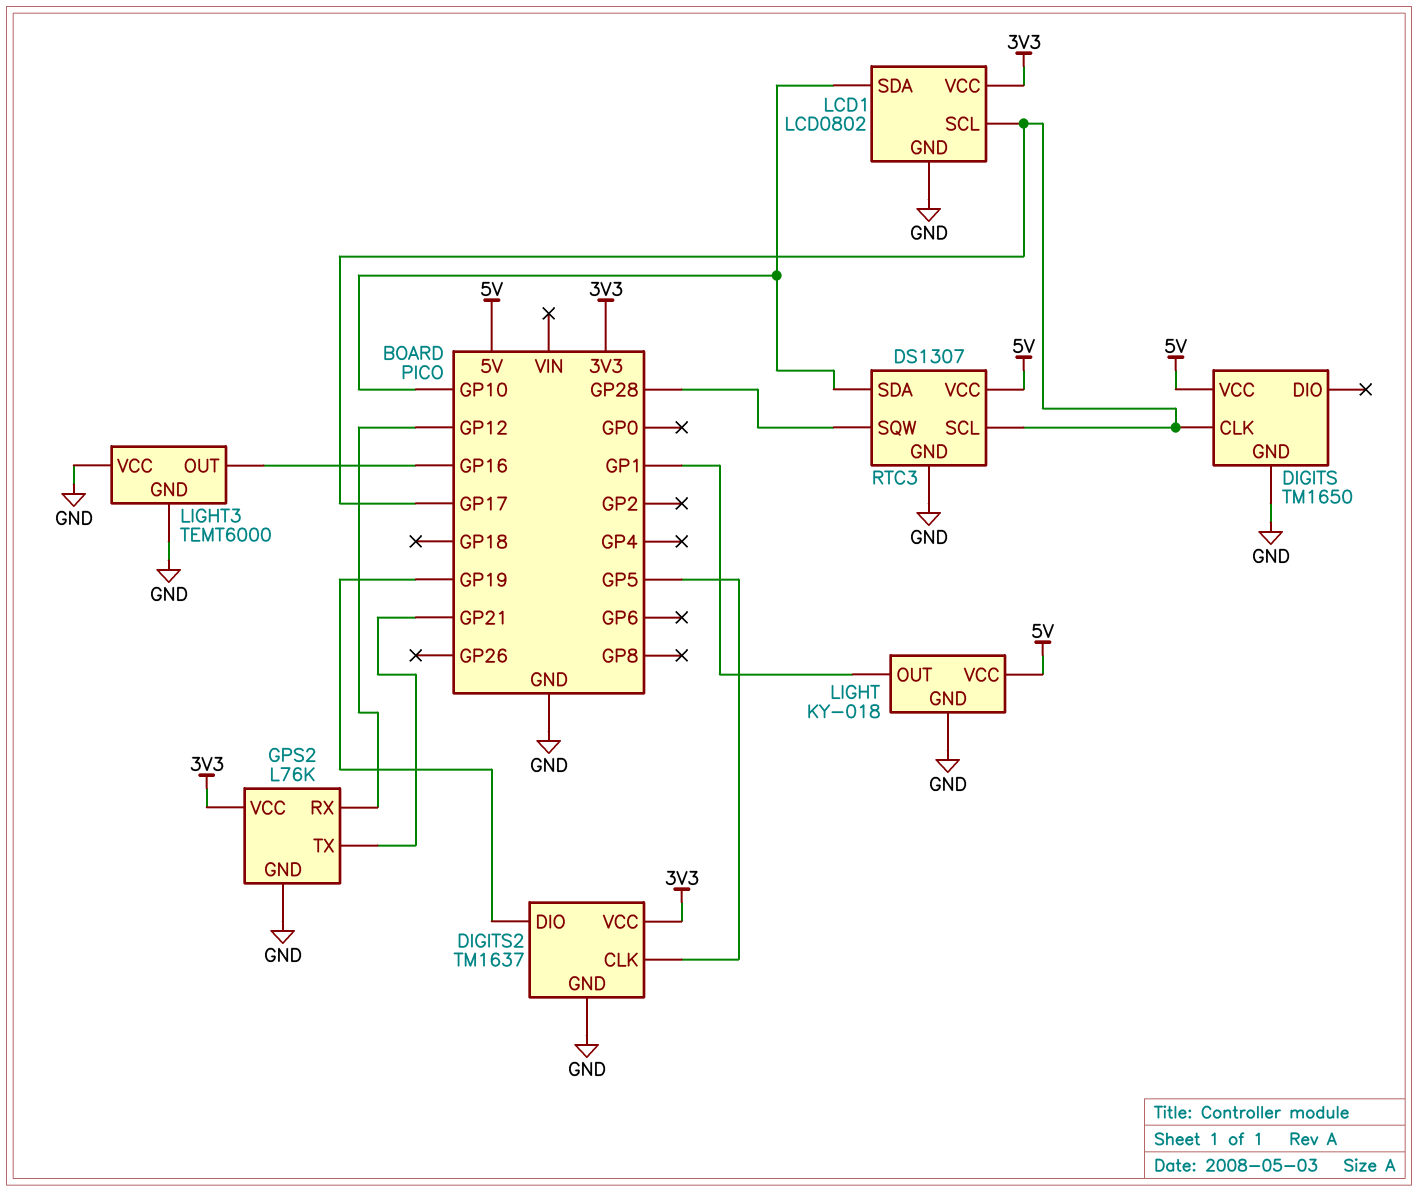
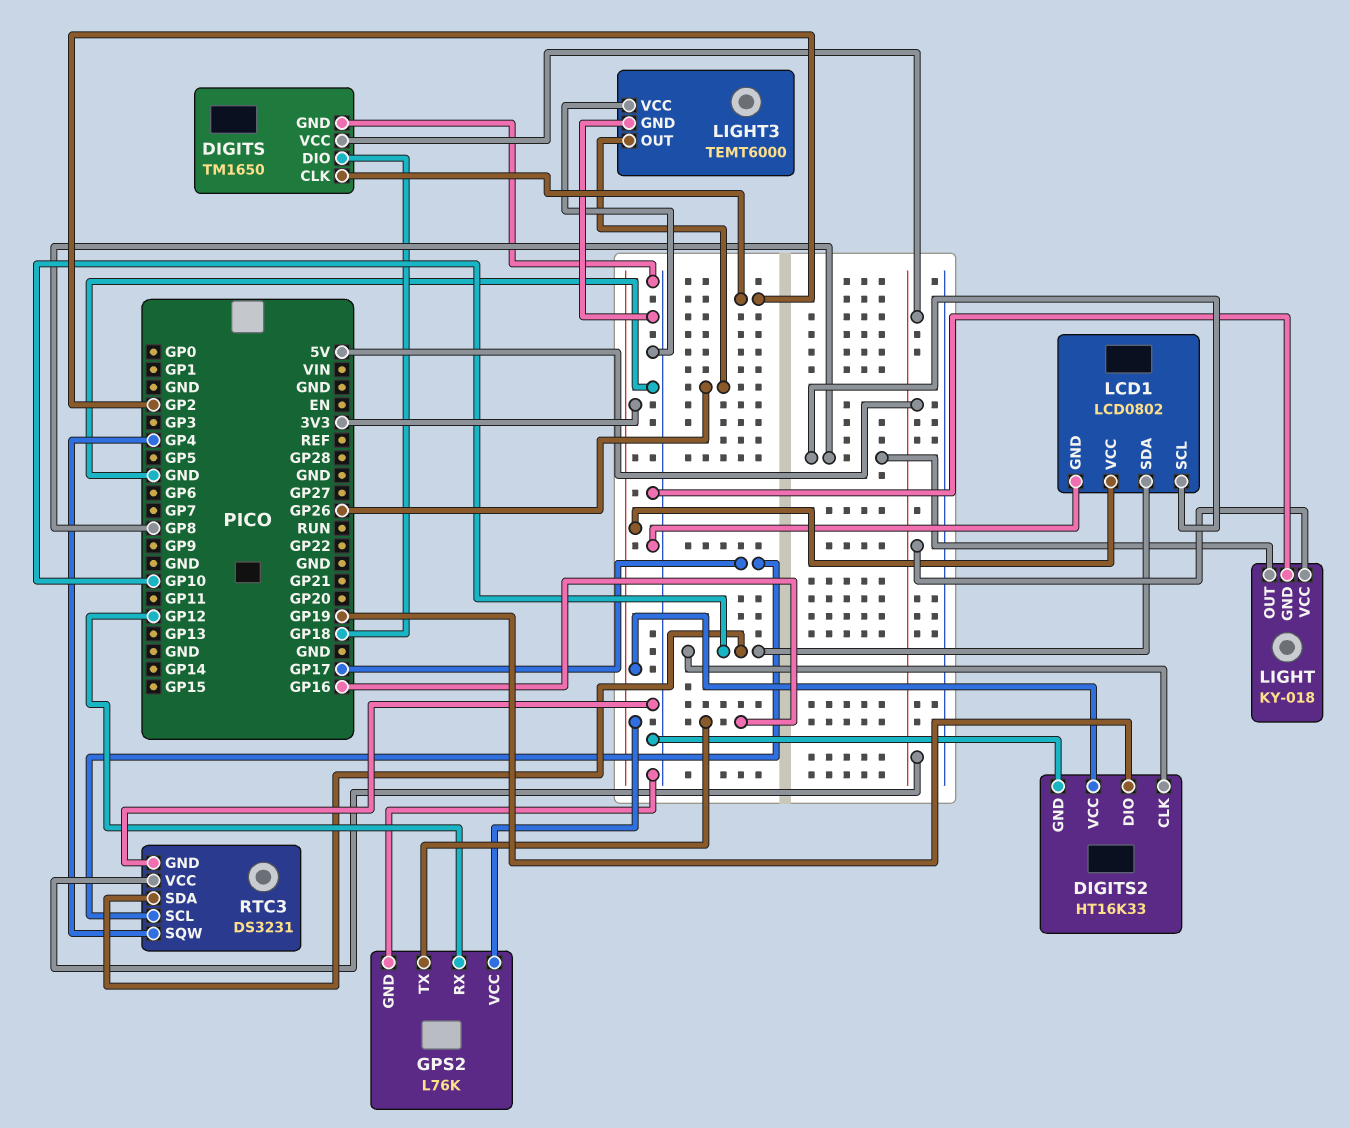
DIGITS pin CLK: GP17 -> GP2
DIGITS pin DIO: none -> GP18
DIGITS2: TM1637 -> HT16K33
DIGITS2 pin CLK: GP5 -> GP10
GPS2 pin TX: GP21 -> GP16
LCD1 pin SCL: GP17 -> GP8
LIGHT pin OUT: GP1 -> GP8
LIGHT3 pin OUT: GP16 -> GP26
RTC3: DS1307 -> DS3231
RTC3 pin SQW: GP28 -> GP4

